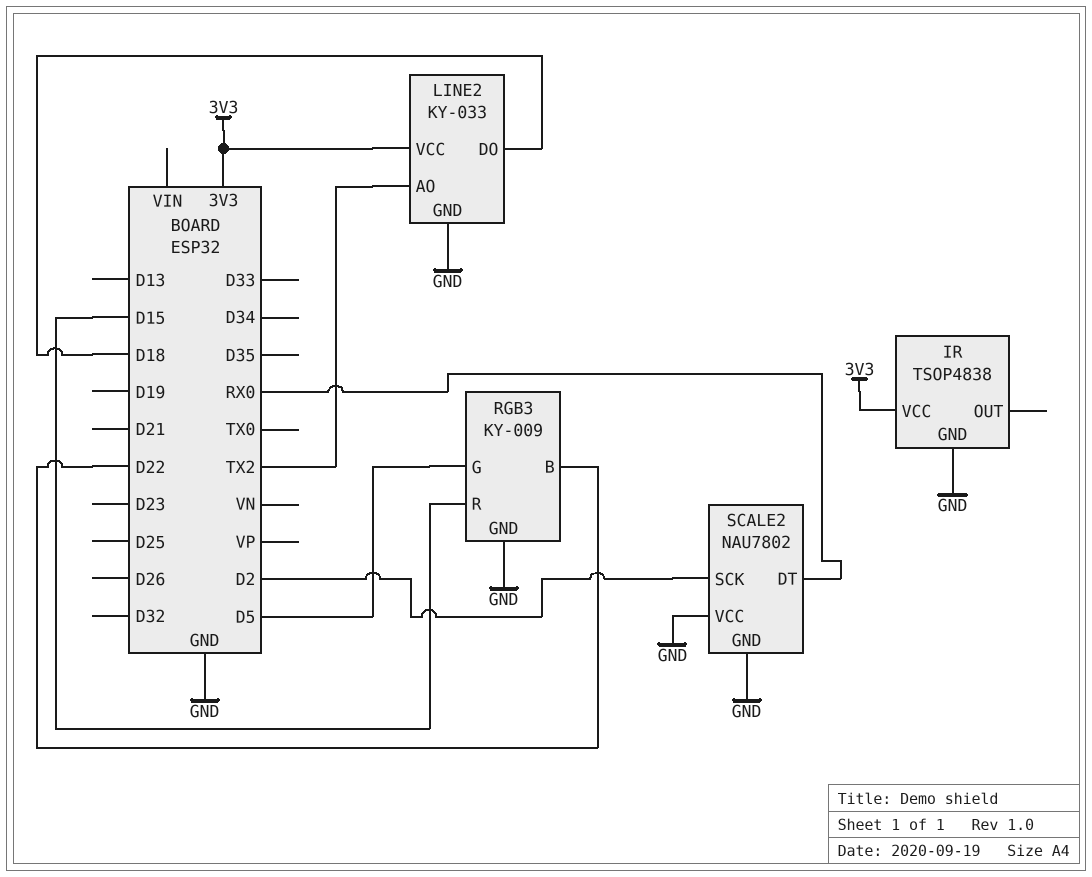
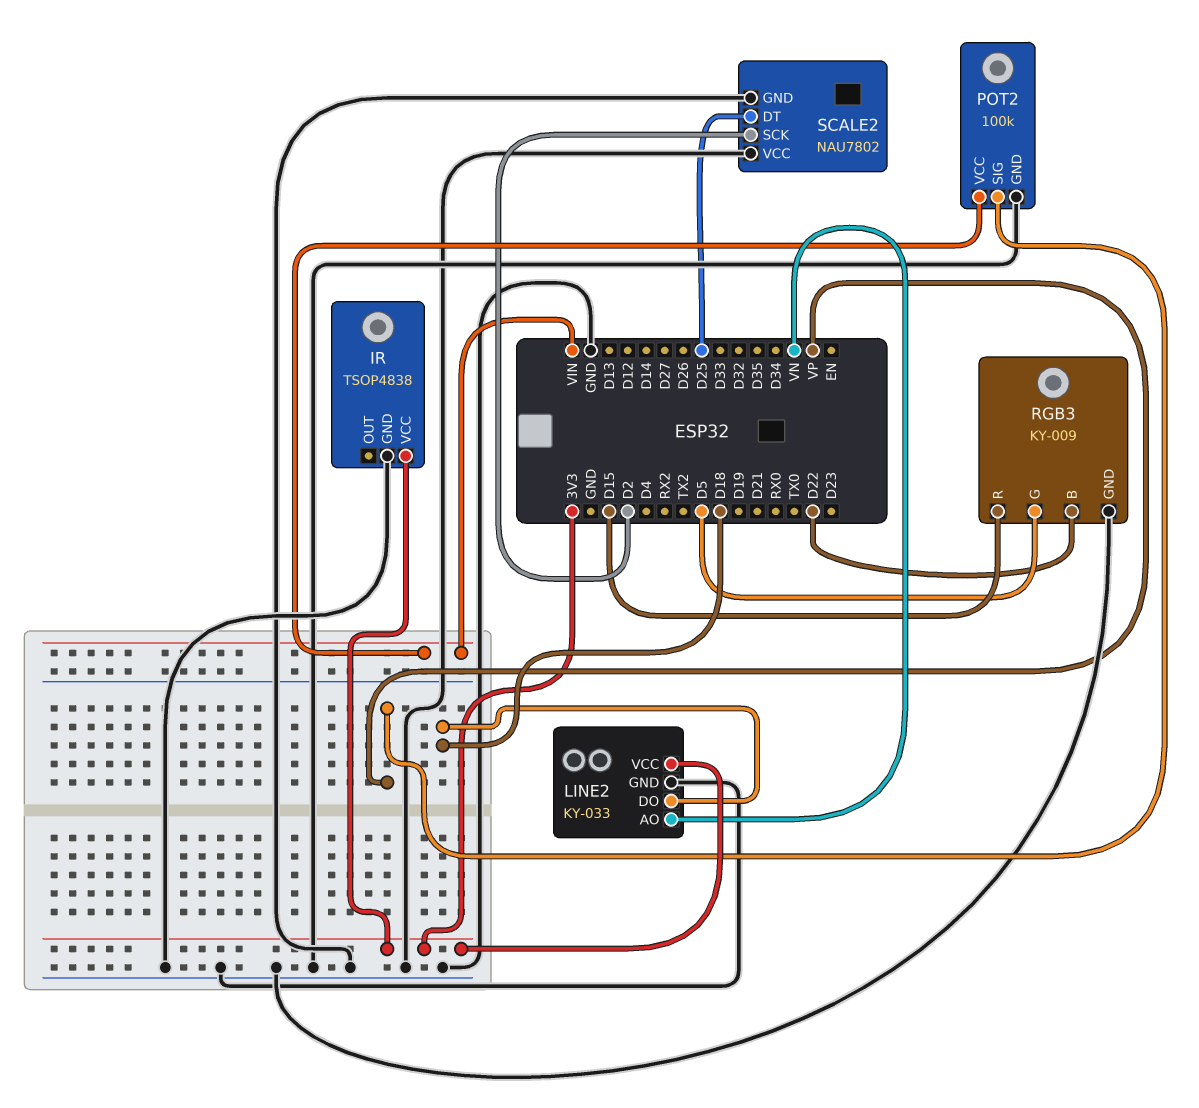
LINE2 pin AO: TX2 -> VN
POT2: none -> 100k
POT2 pin GND: none -> GND
POT2 pin SIG: none -> VP
POT2 pin VCC: none -> VIN
SCALE2 pin DT: RX0 -> D25

